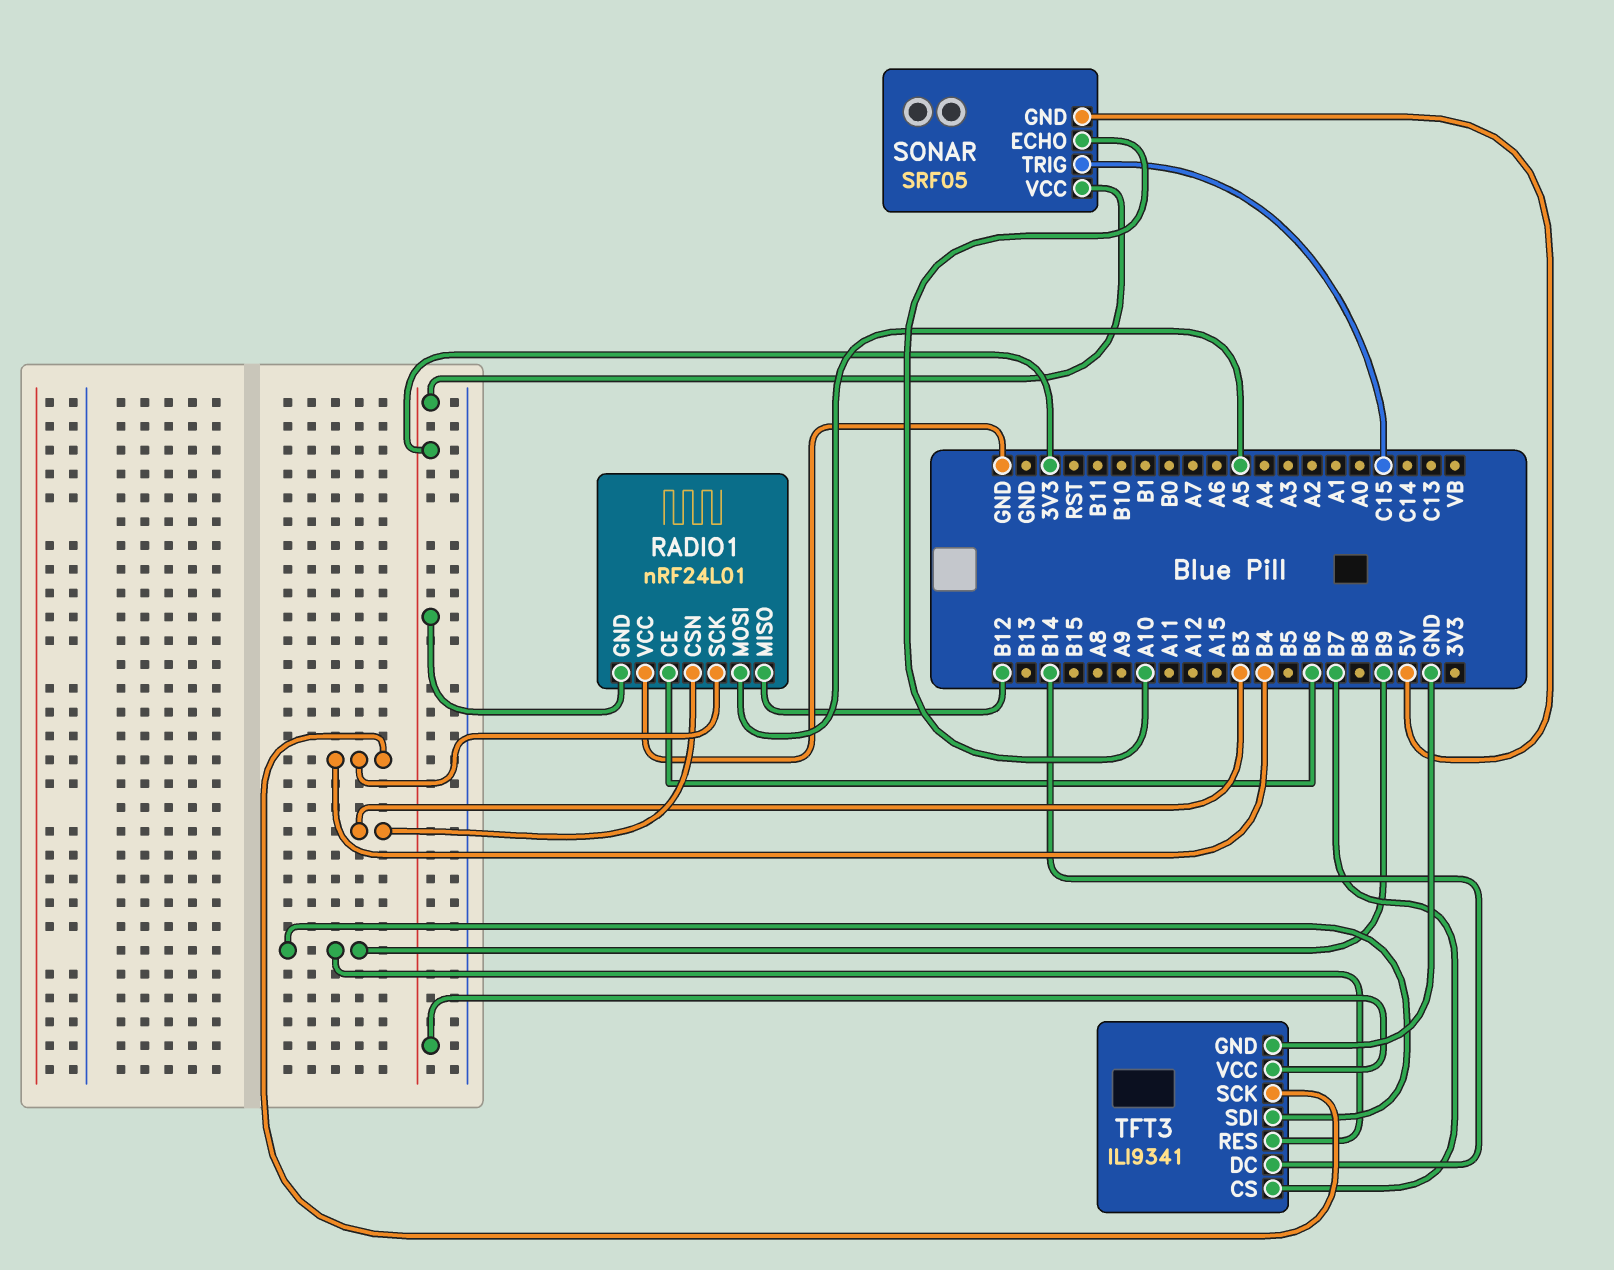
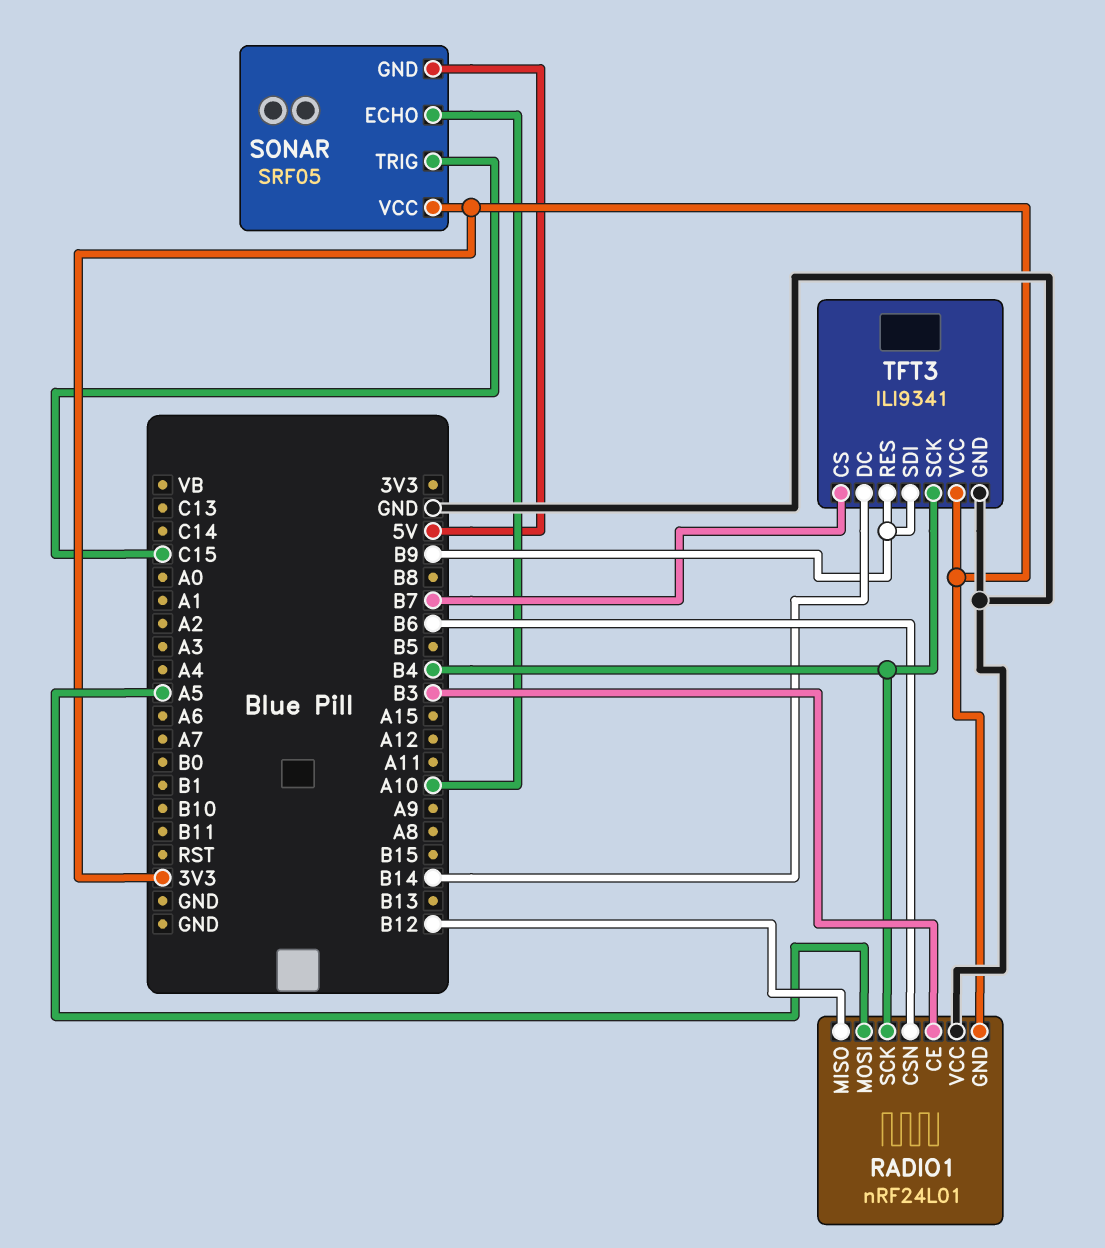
RADIO1 pin CE: B6 -> B3
RADIO1 pin CSN: B3 -> B6

